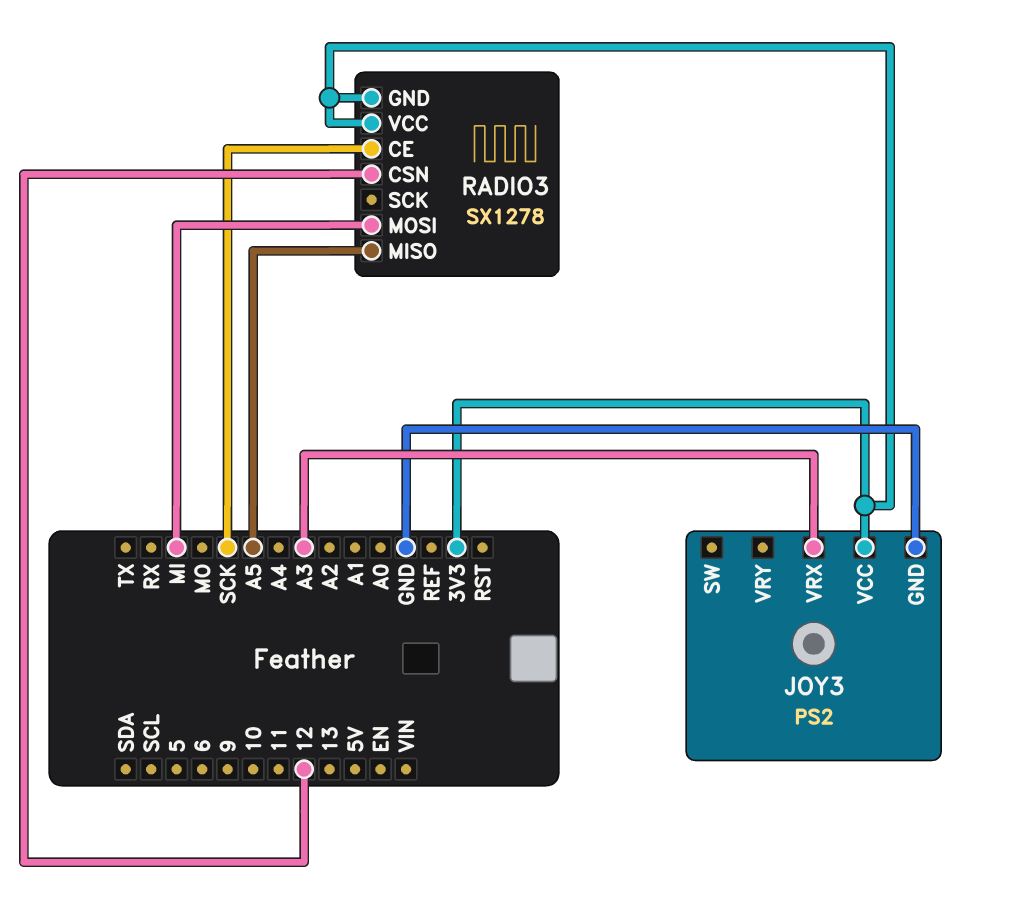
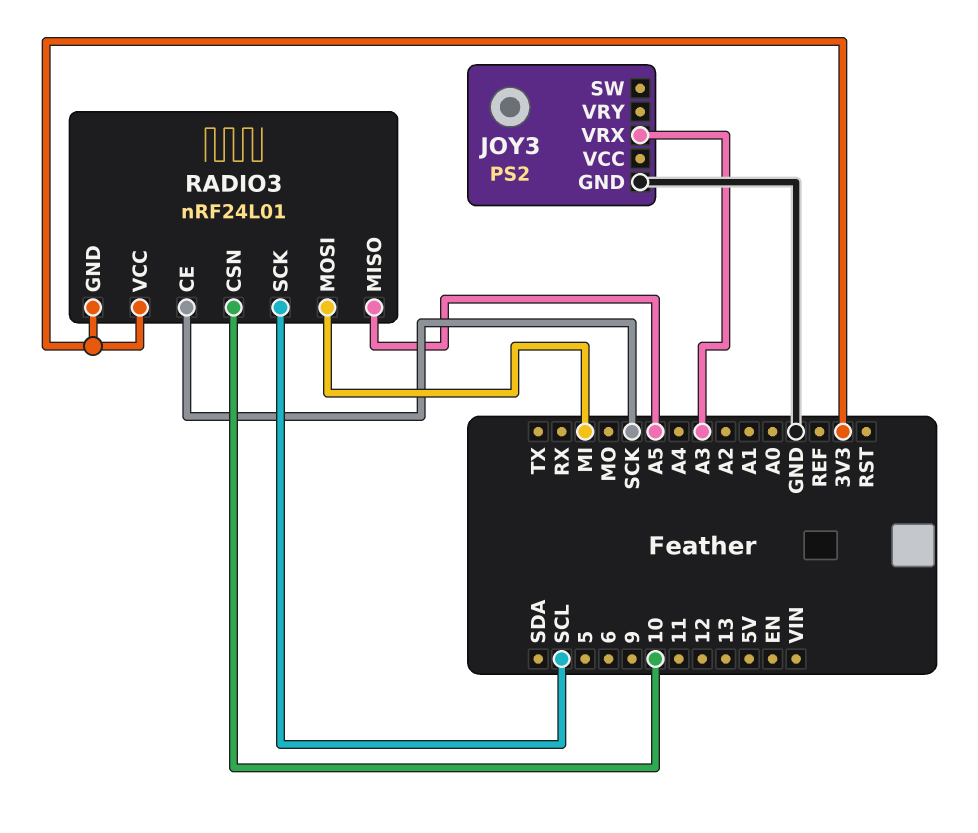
JOY3 pin VCC: 3V3 -> none
RADIO3: SX1278 -> nRF24L01
RADIO3 pin CSN: 12 -> 10
RADIO3 pin SCK: none -> SCL

